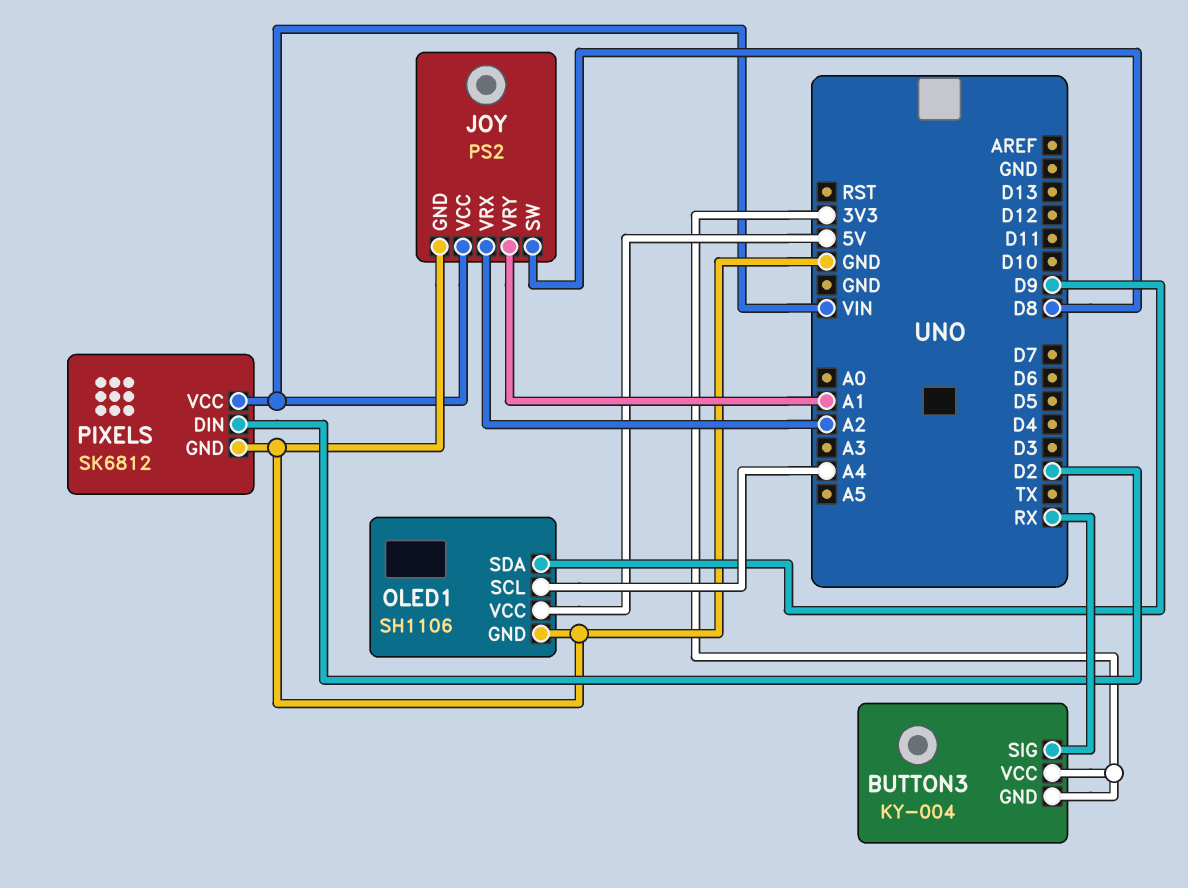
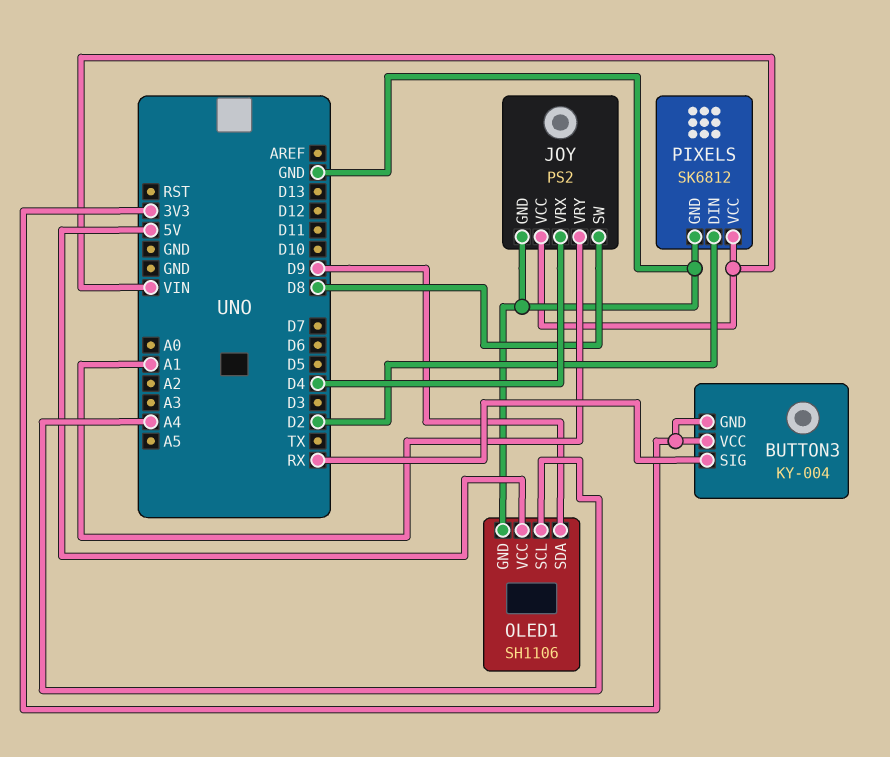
JOY pin VRX: A2 -> D4

